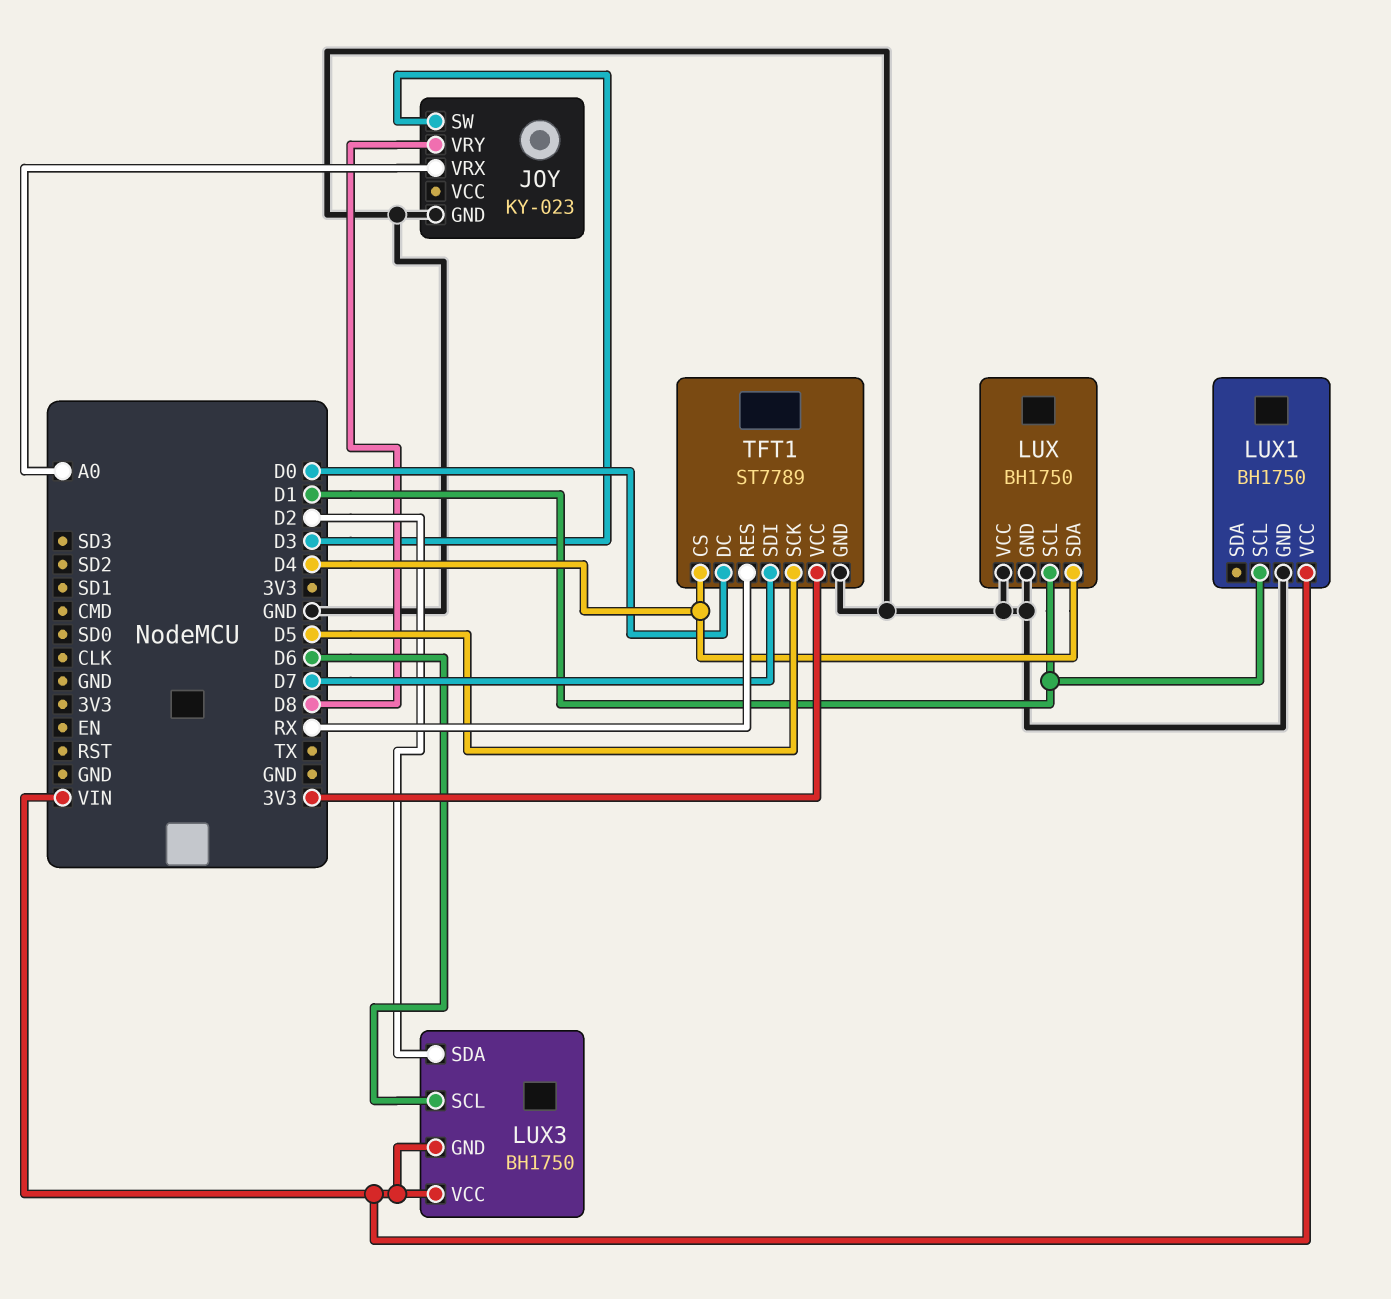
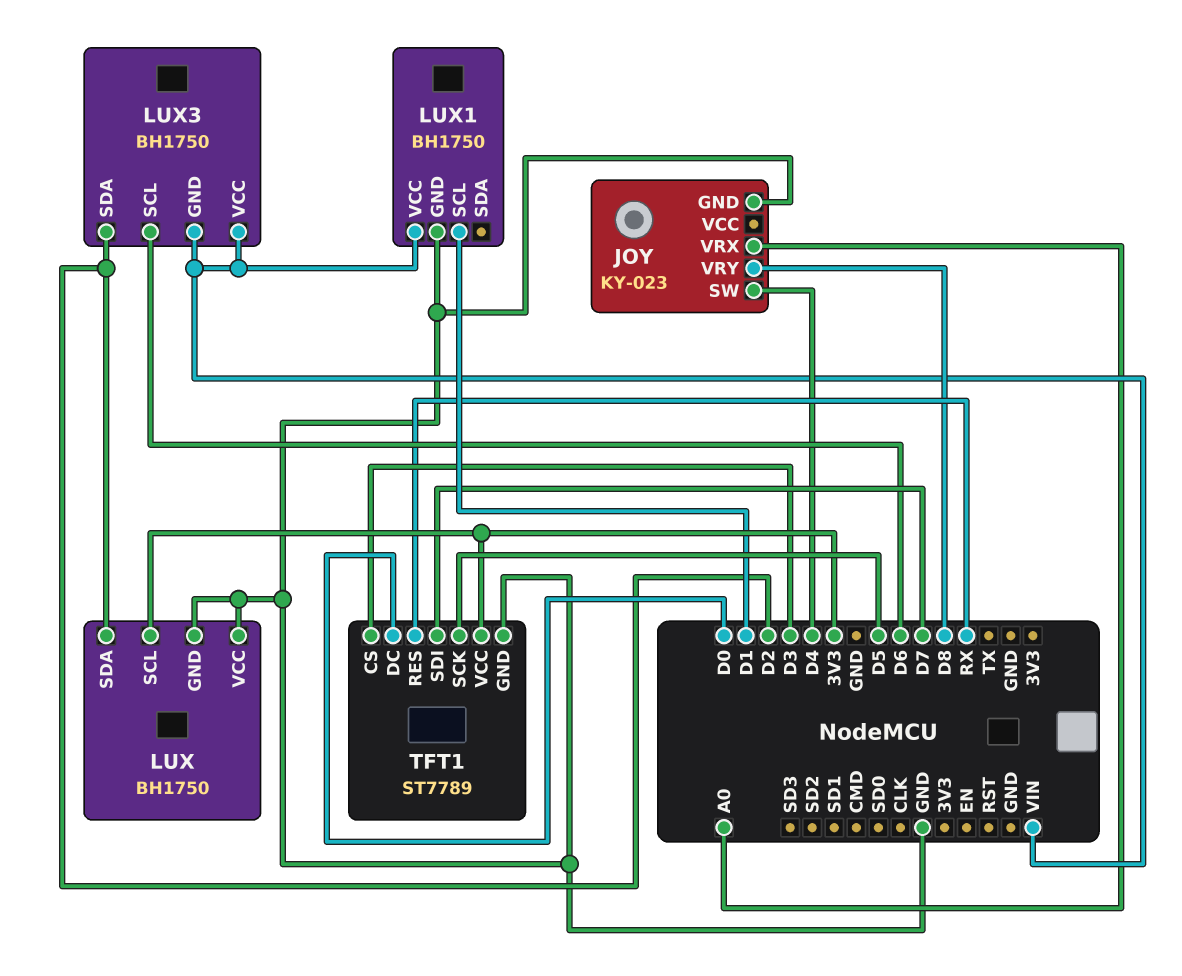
JOY pin SW: D3 -> D4
LUX pin SCL: D1 -> 3V3
LUX pin SDA: D4 -> D2
TFT1 pin CS: D4 -> D3

